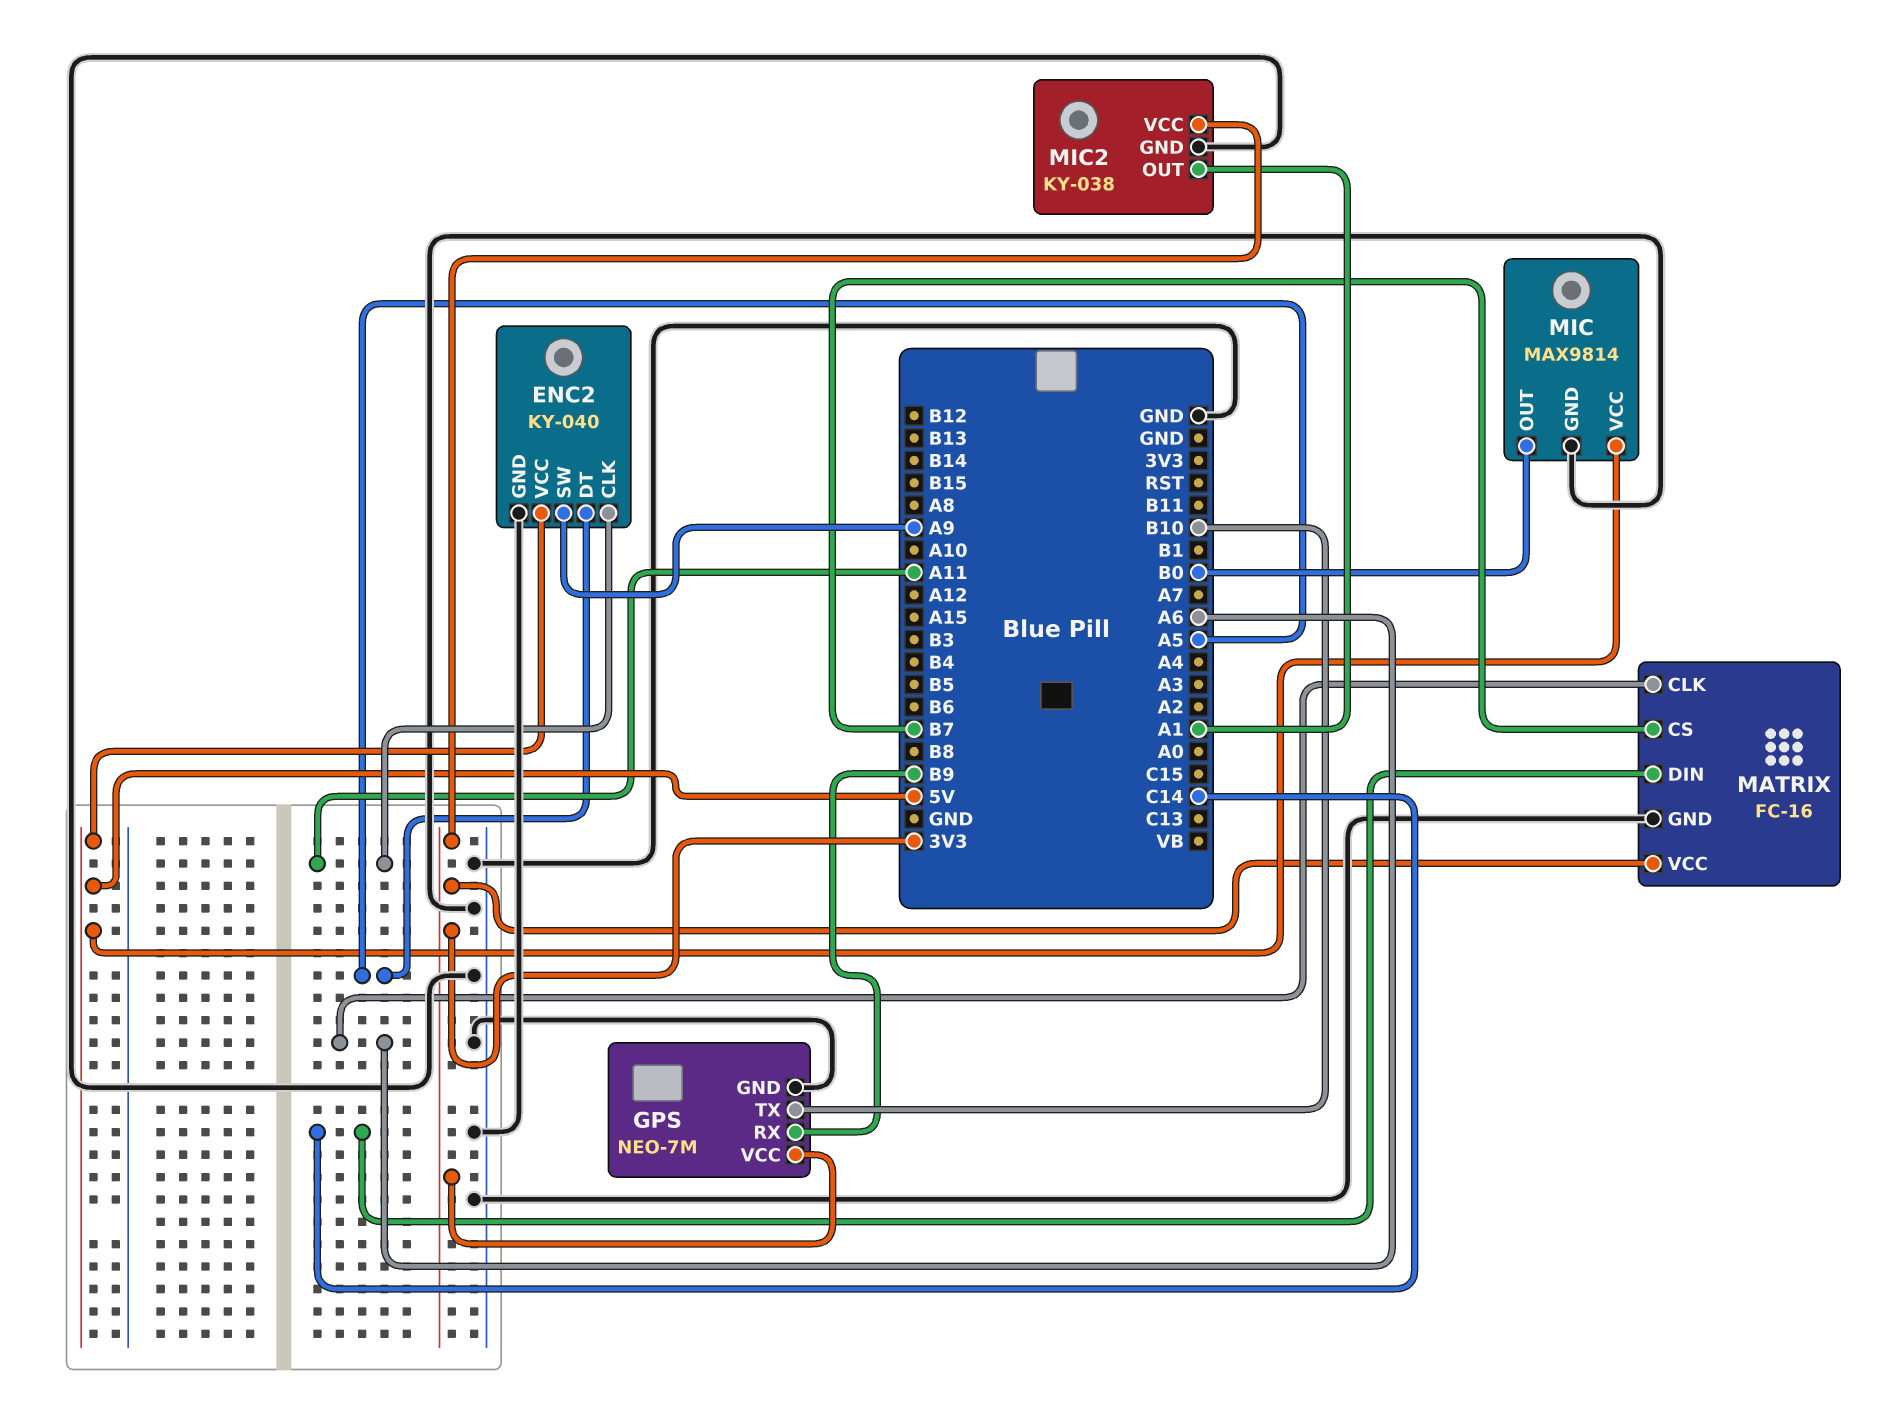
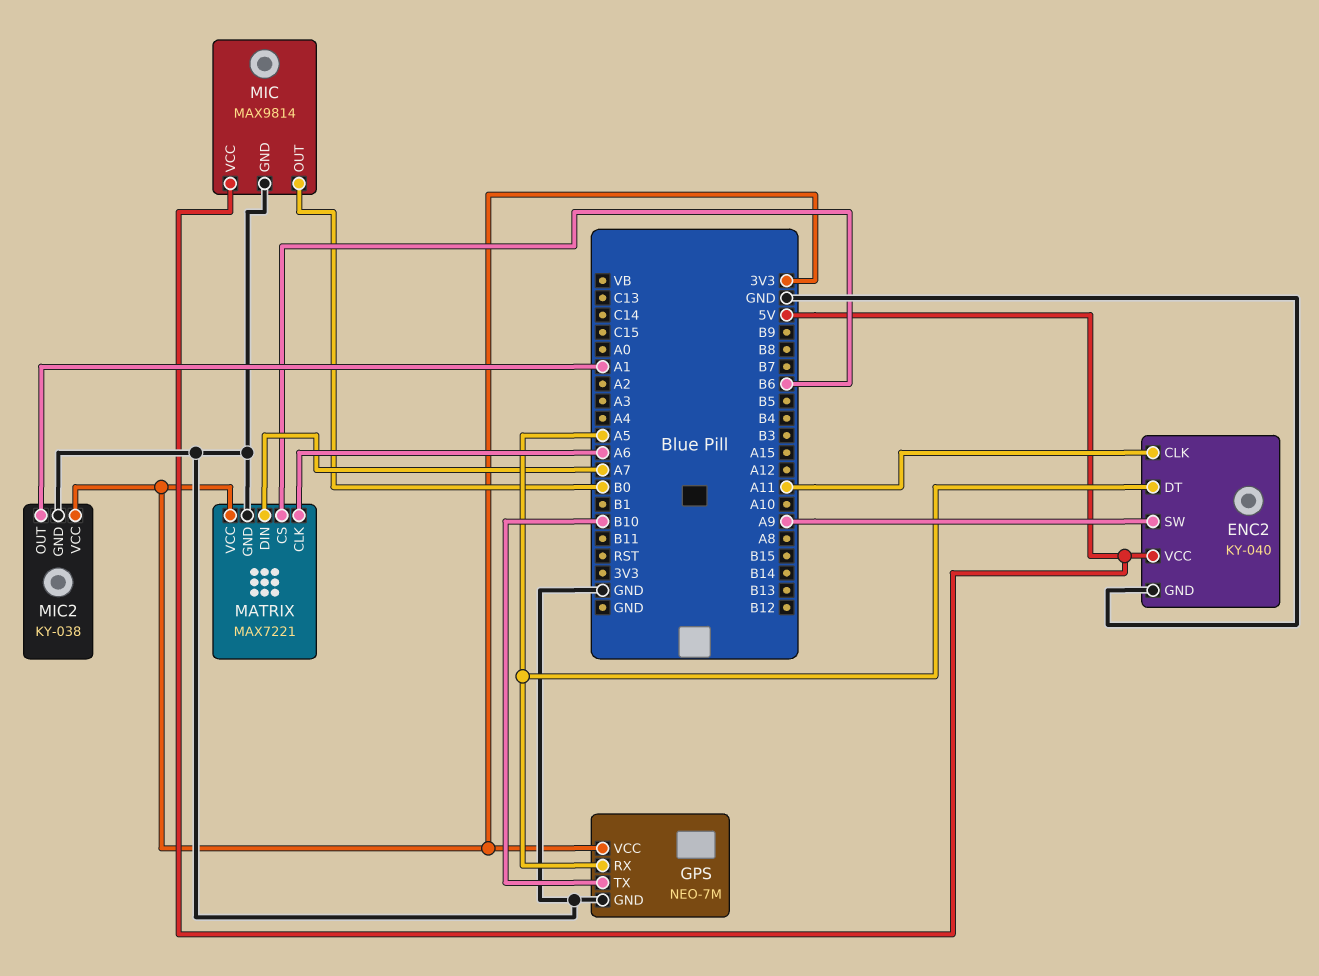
GPS pin RX: B9 -> A5
MATRIX: FC-16 -> MAX7221
MATRIX pin CS: B7 -> B6
MATRIX pin DIN: C14 -> A7

